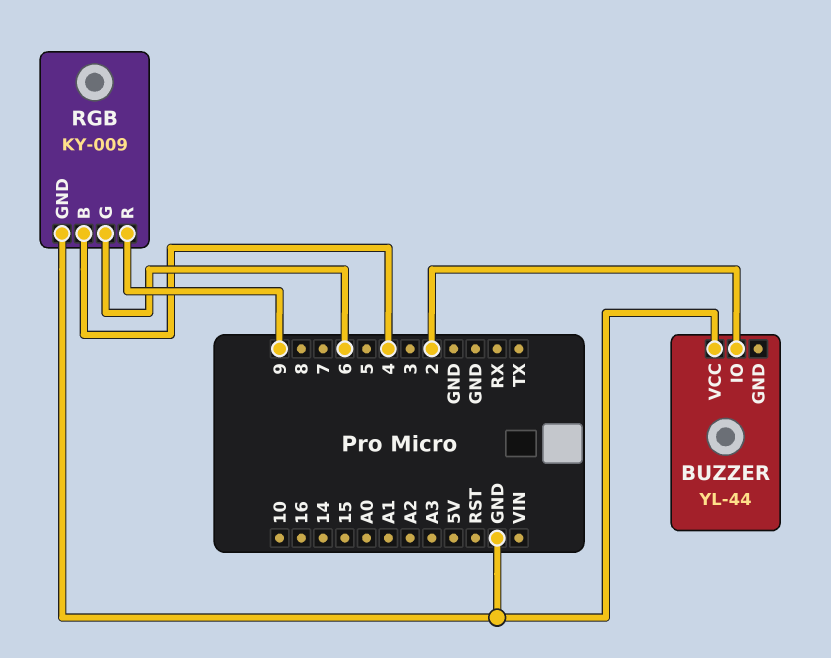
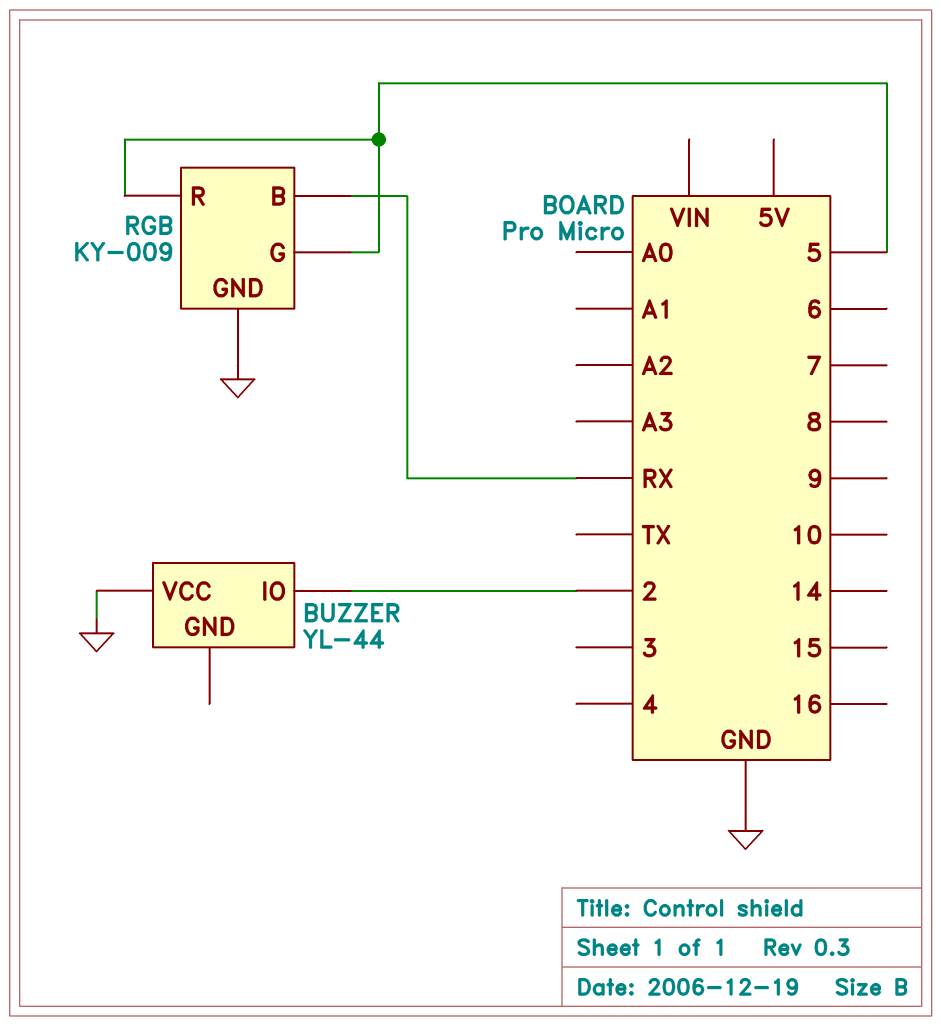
RGB pin B: 4 -> RX
RGB pin G: 6 -> 5
RGB pin R: 9 -> 5

